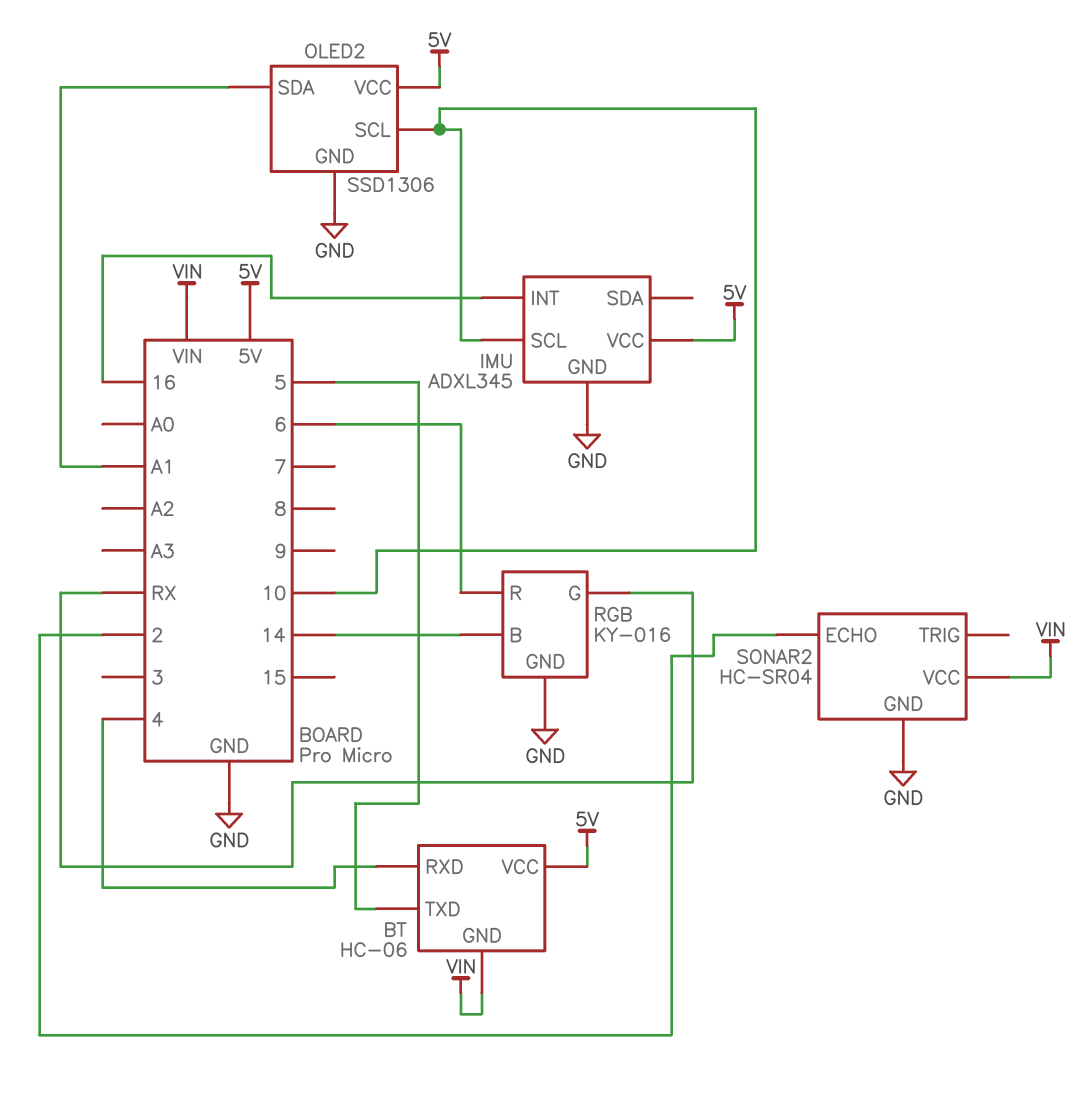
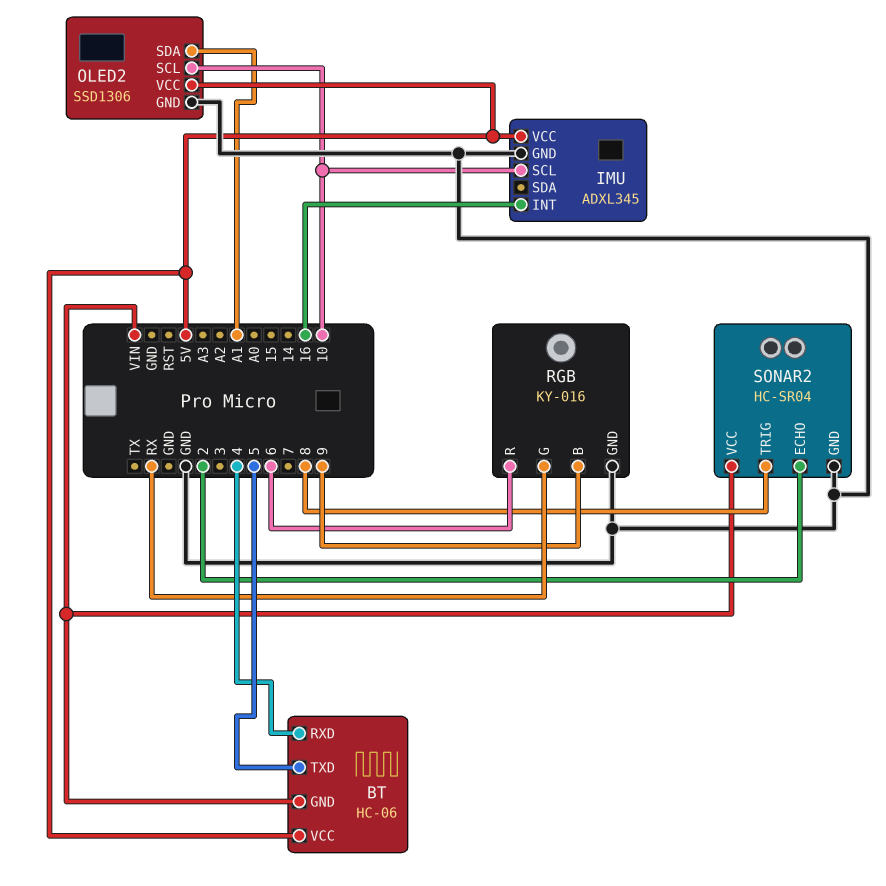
RGB pin B: 14 -> 9
SONAR2 pin TRIG: none -> 8

